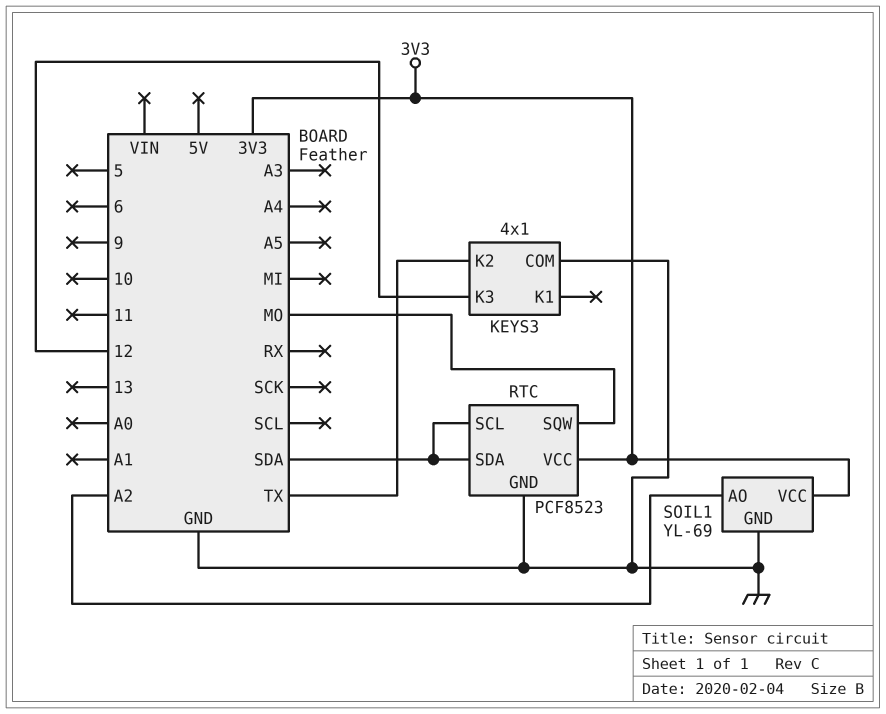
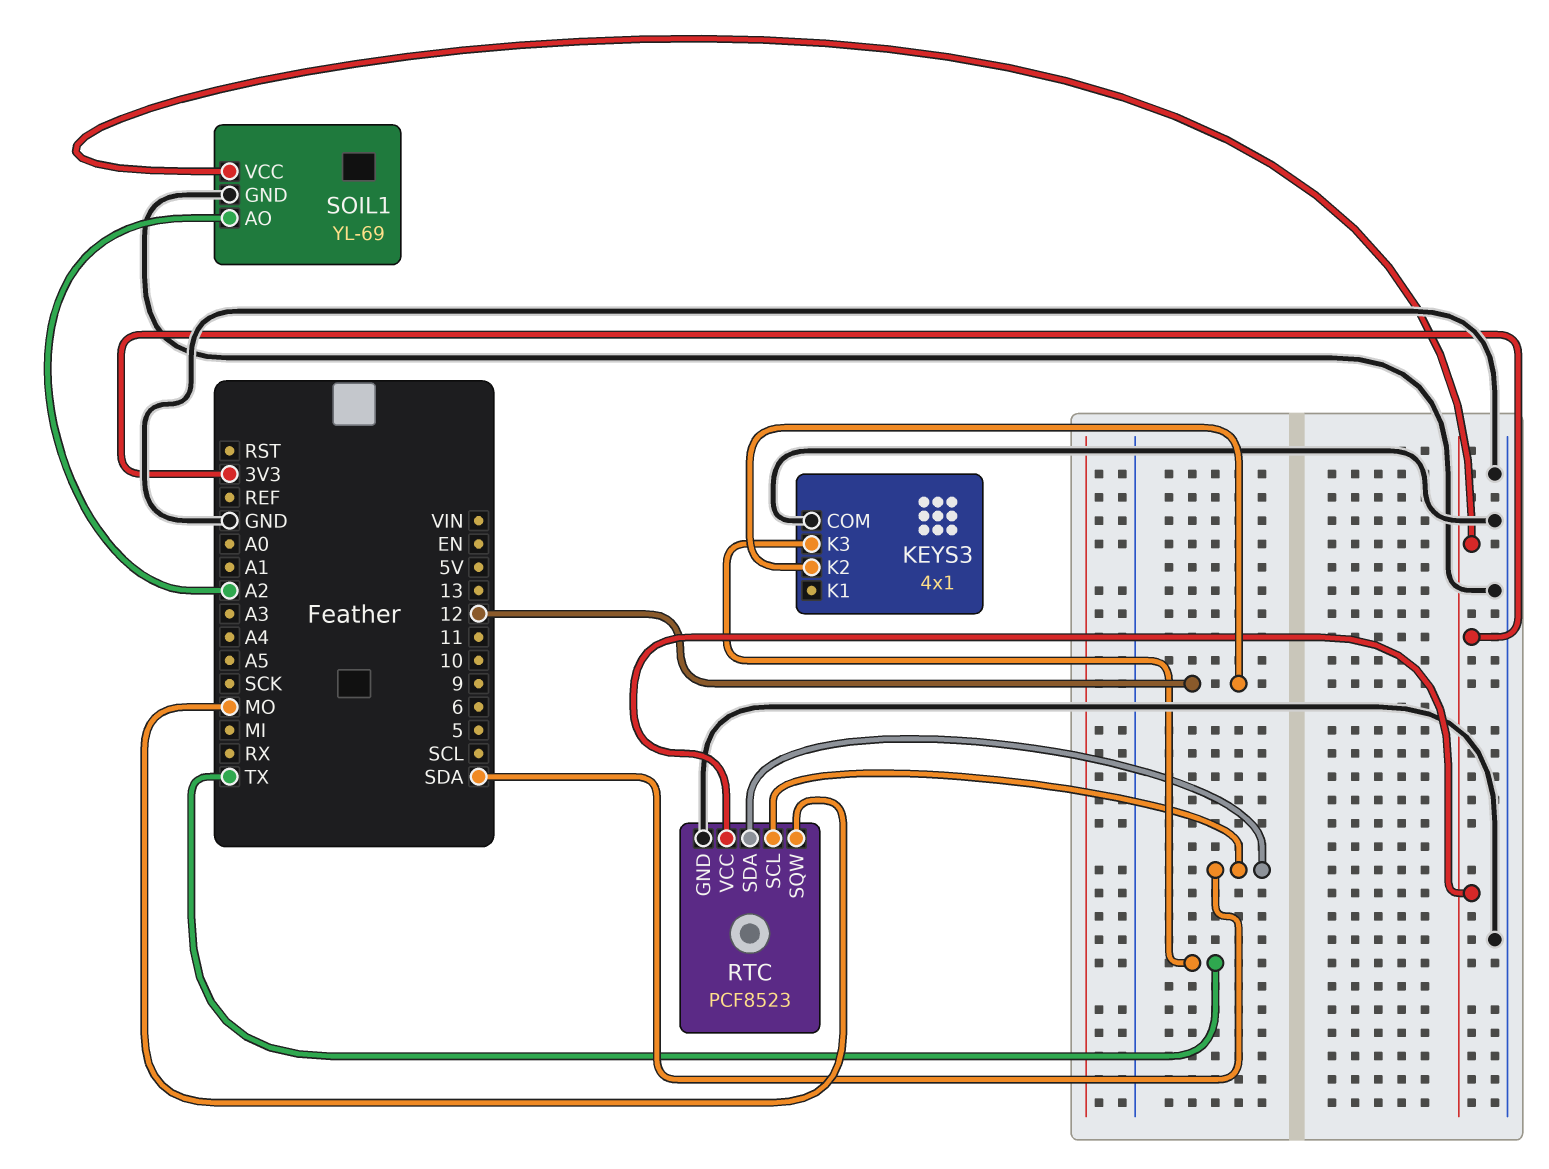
KEYS3 pin K2: TX -> 12
KEYS3 pin K3: 12 -> TX

